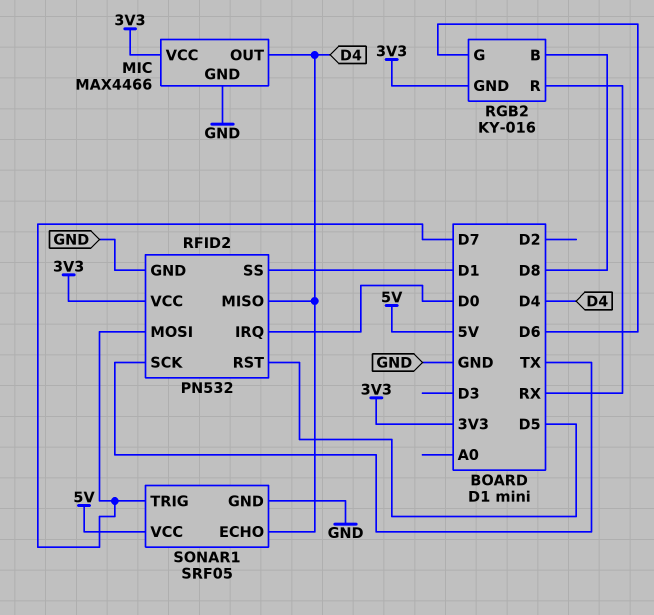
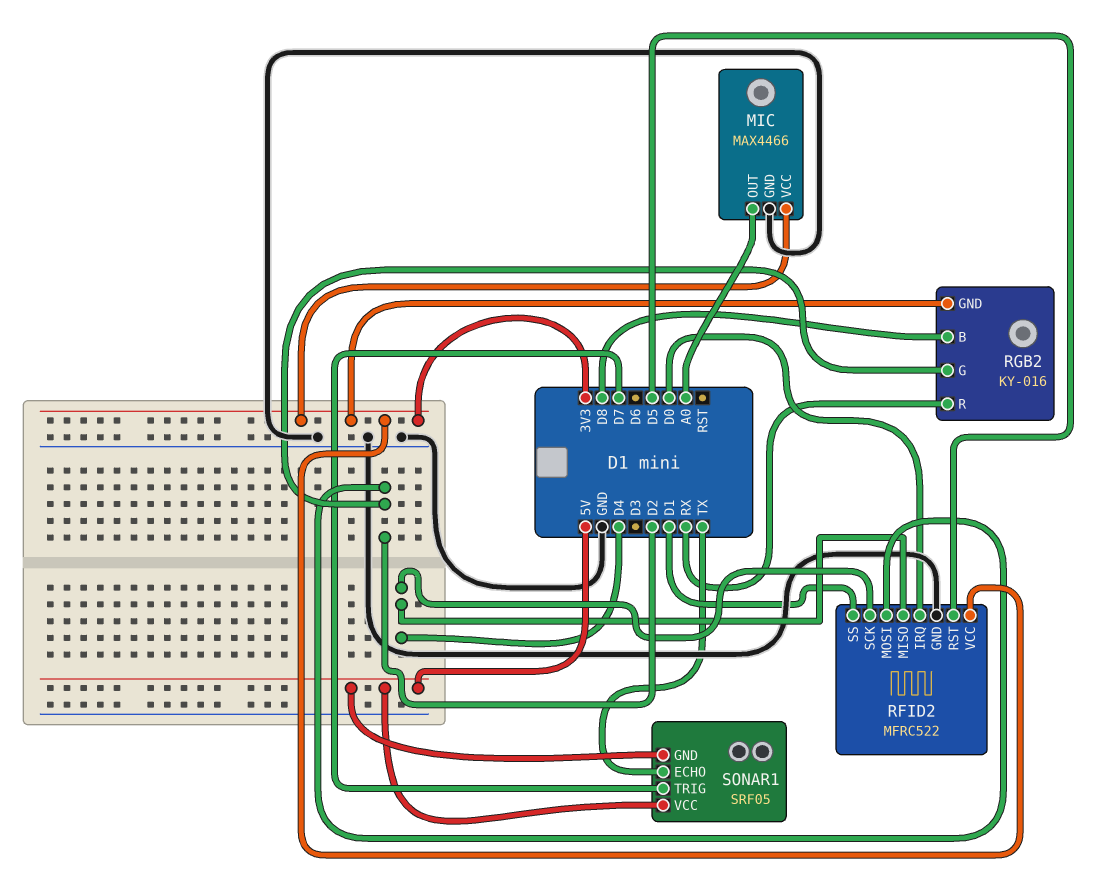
MIC pin OUT: D4 -> A0
RFID2: PN532 -> MFRC522
RFID2 pin MOSI: D7 -> D2
RFID2 pin SCK: TX -> D4
RGB2 pin G: D6 -> D2
SONAR1 pin ECHO: D4 -> TX
SONAR1 pin GND: GND -> 5V

